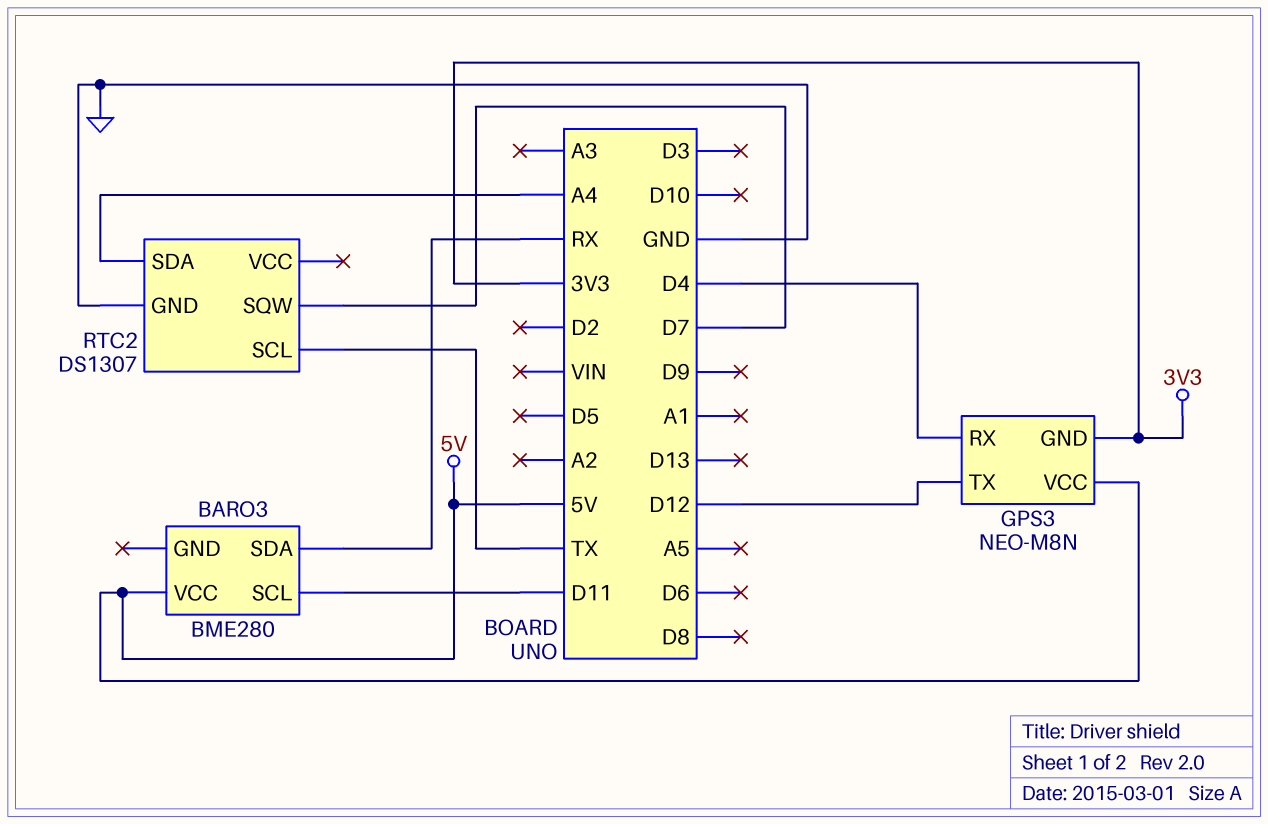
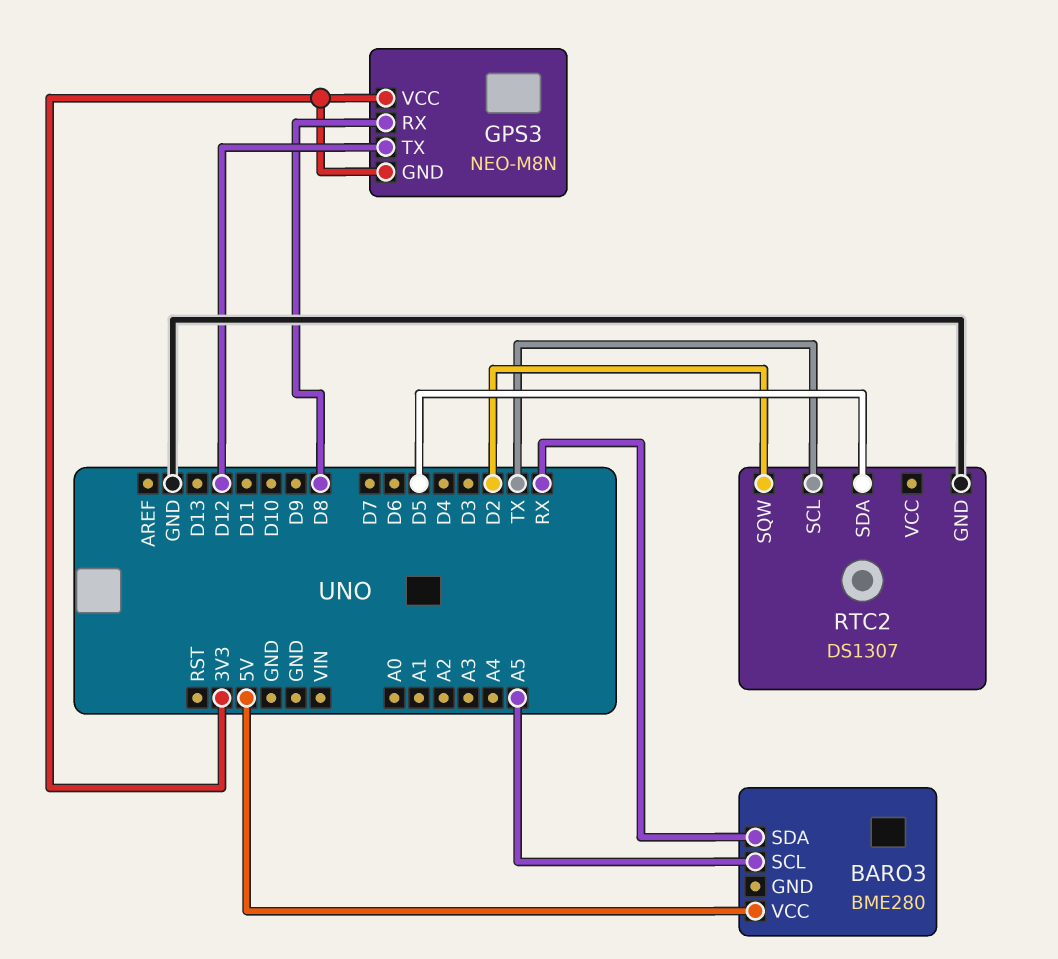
BARO3 pin SCL: D11 -> A5
GPS3 pin RX: D4 -> D8
GPS3 pin VCC: 5V -> 3V3
RTC2 pin SDA: A4 -> D5
RTC2 pin SQW: D7 -> D2

